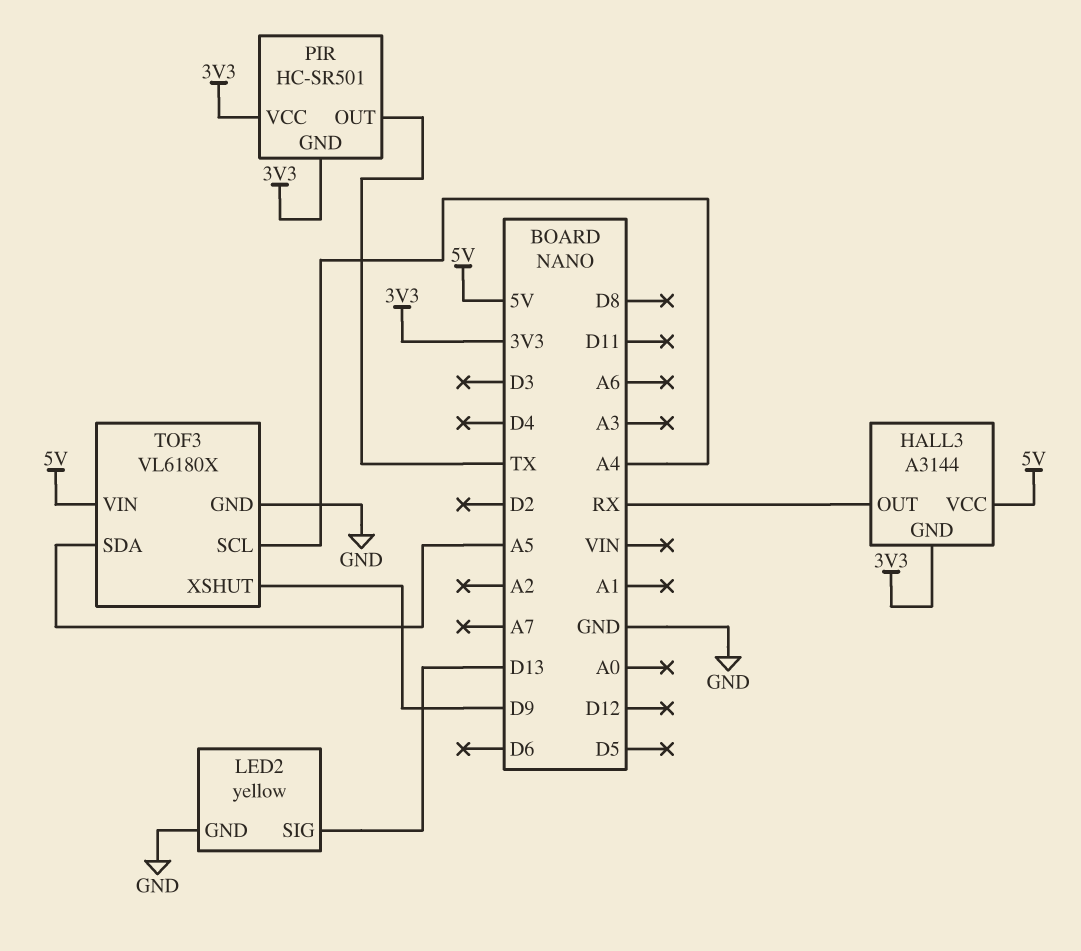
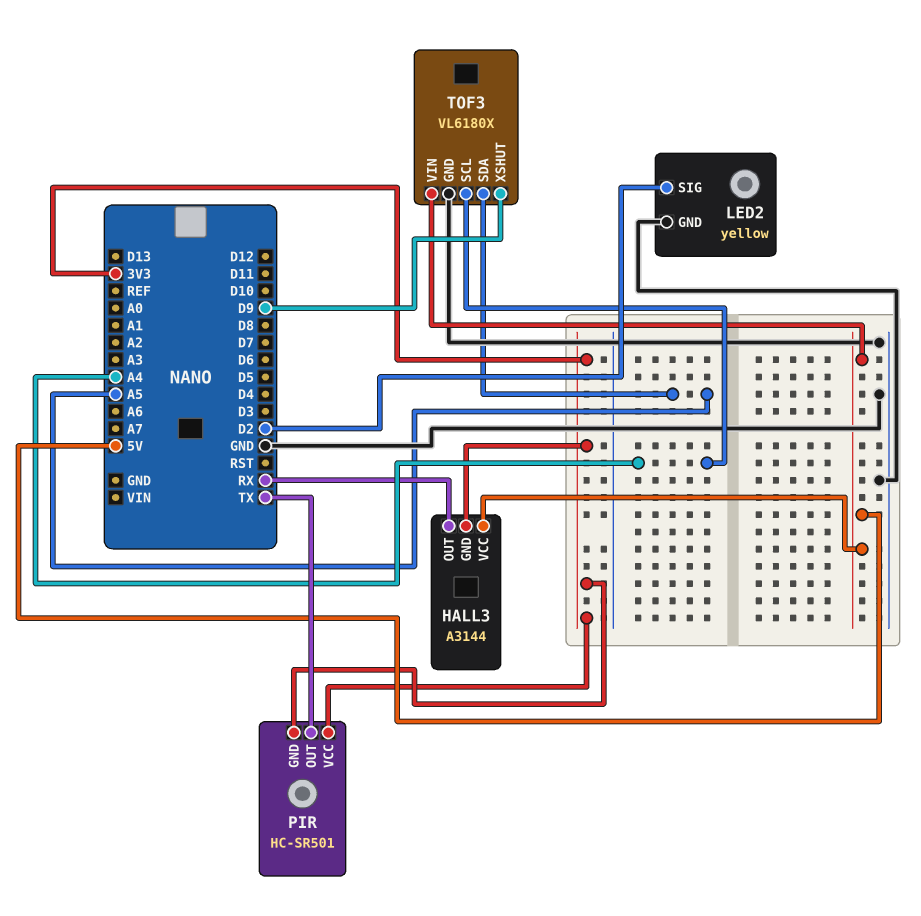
LED2 pin SIG: D13 -> D2

